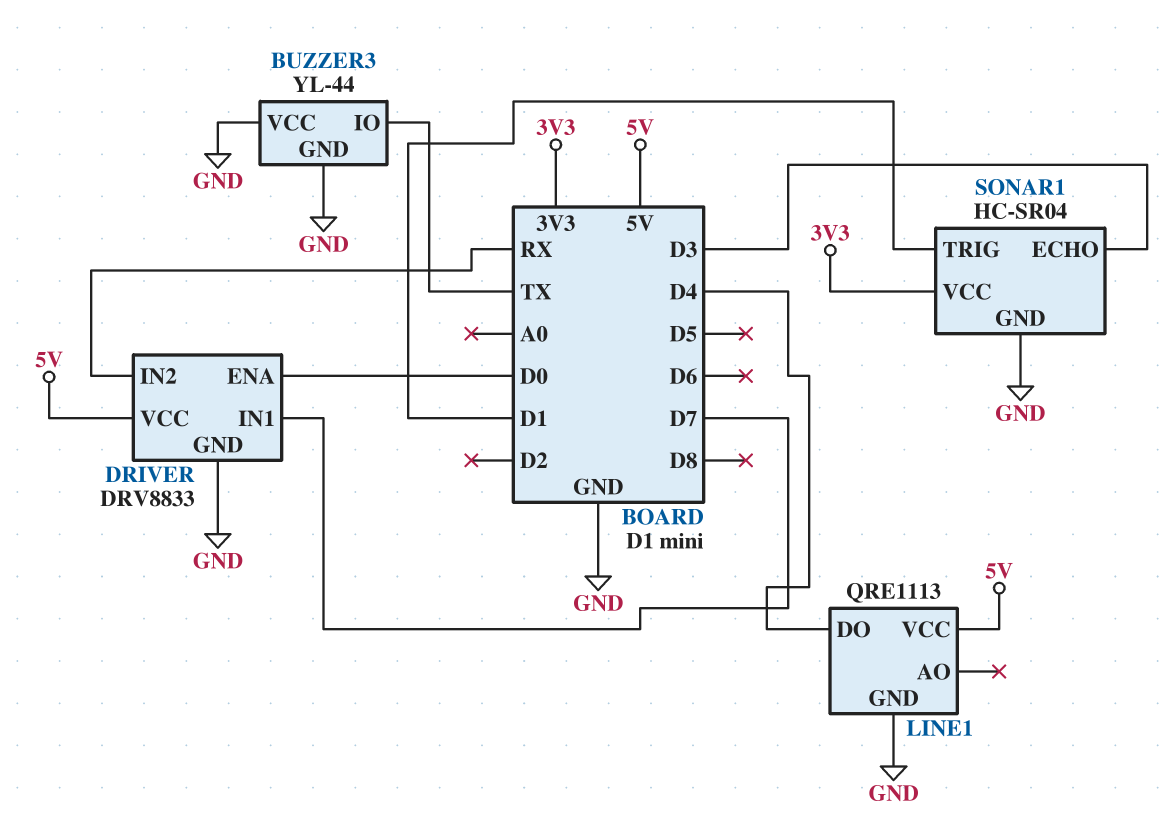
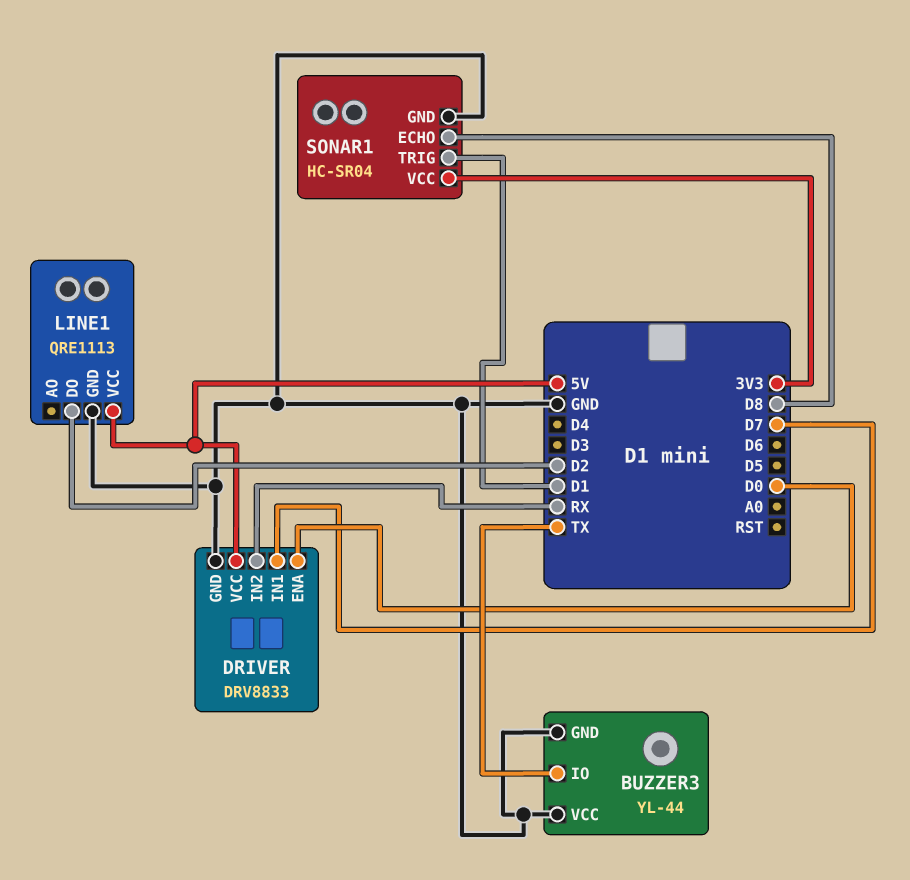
LINE1 pin DO: D4 -> D2
SONAR1 pin ECHO: D3 -> D8

